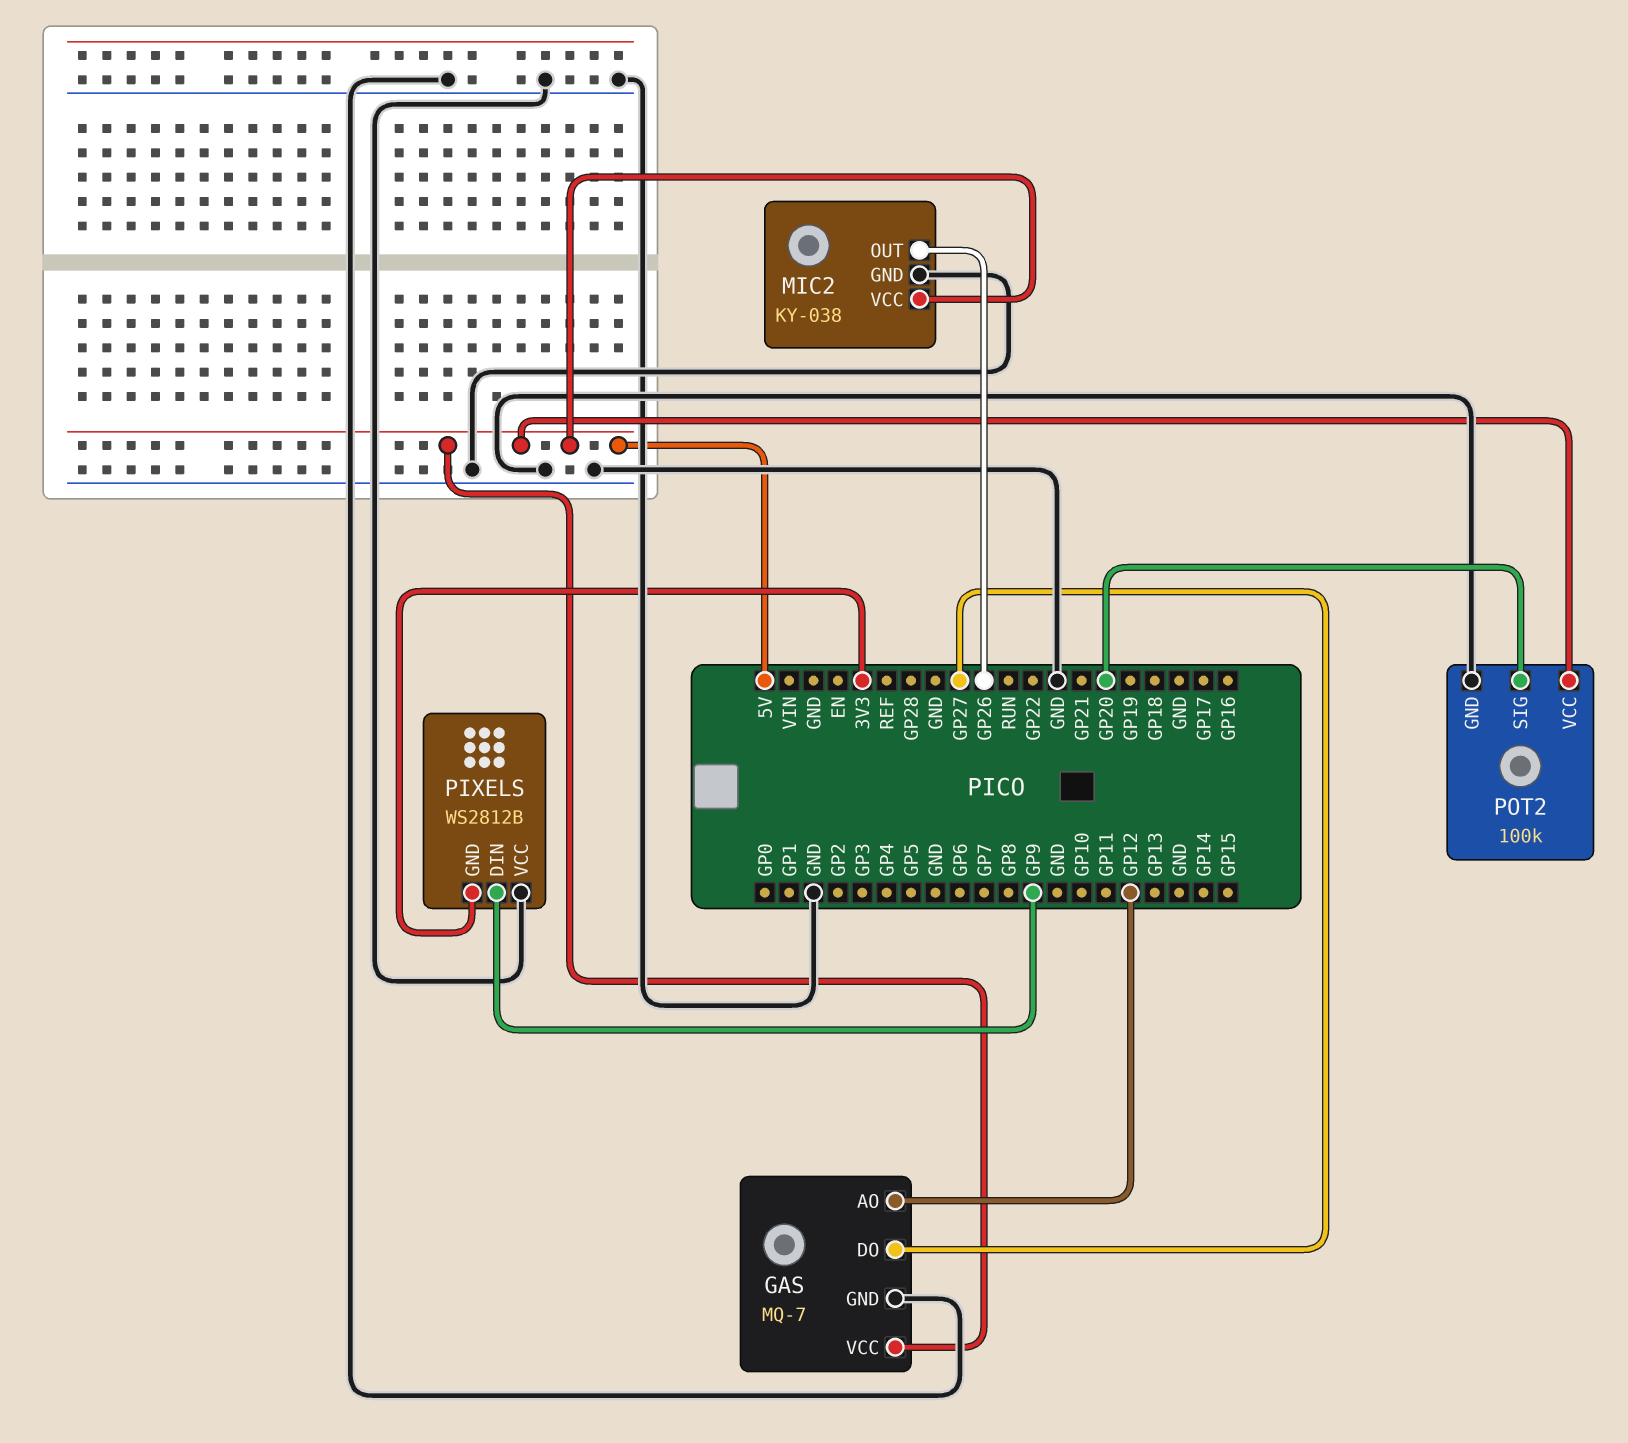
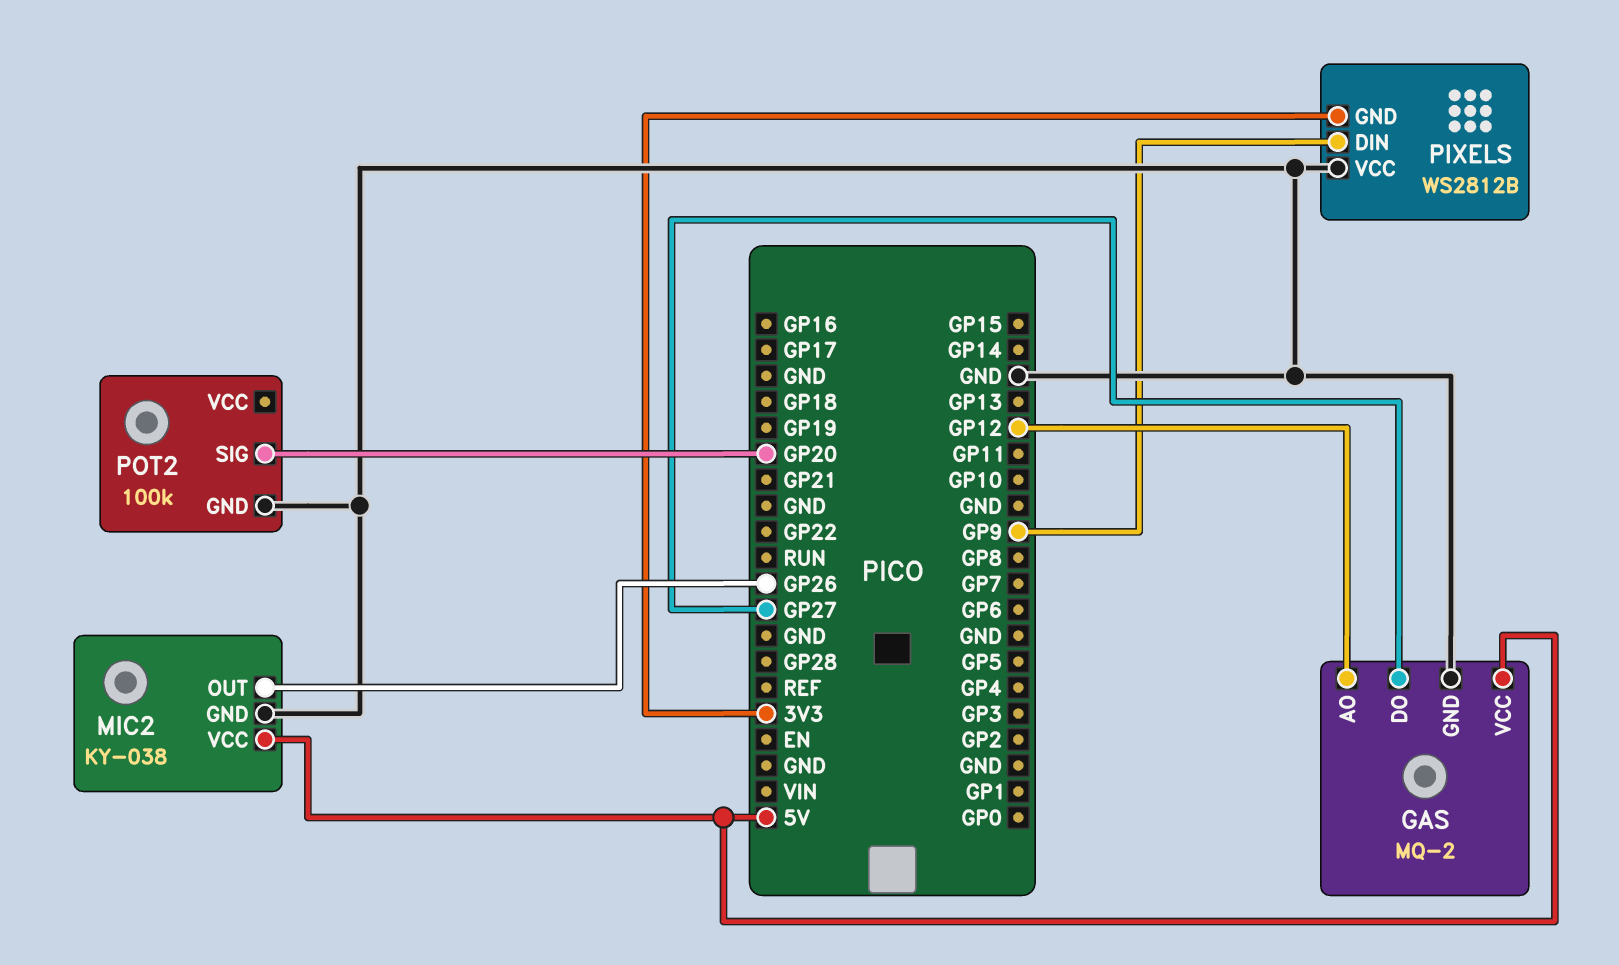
GAS: MQ-7 -> MQ-2
POT2 pin VCC: 5V -> none

